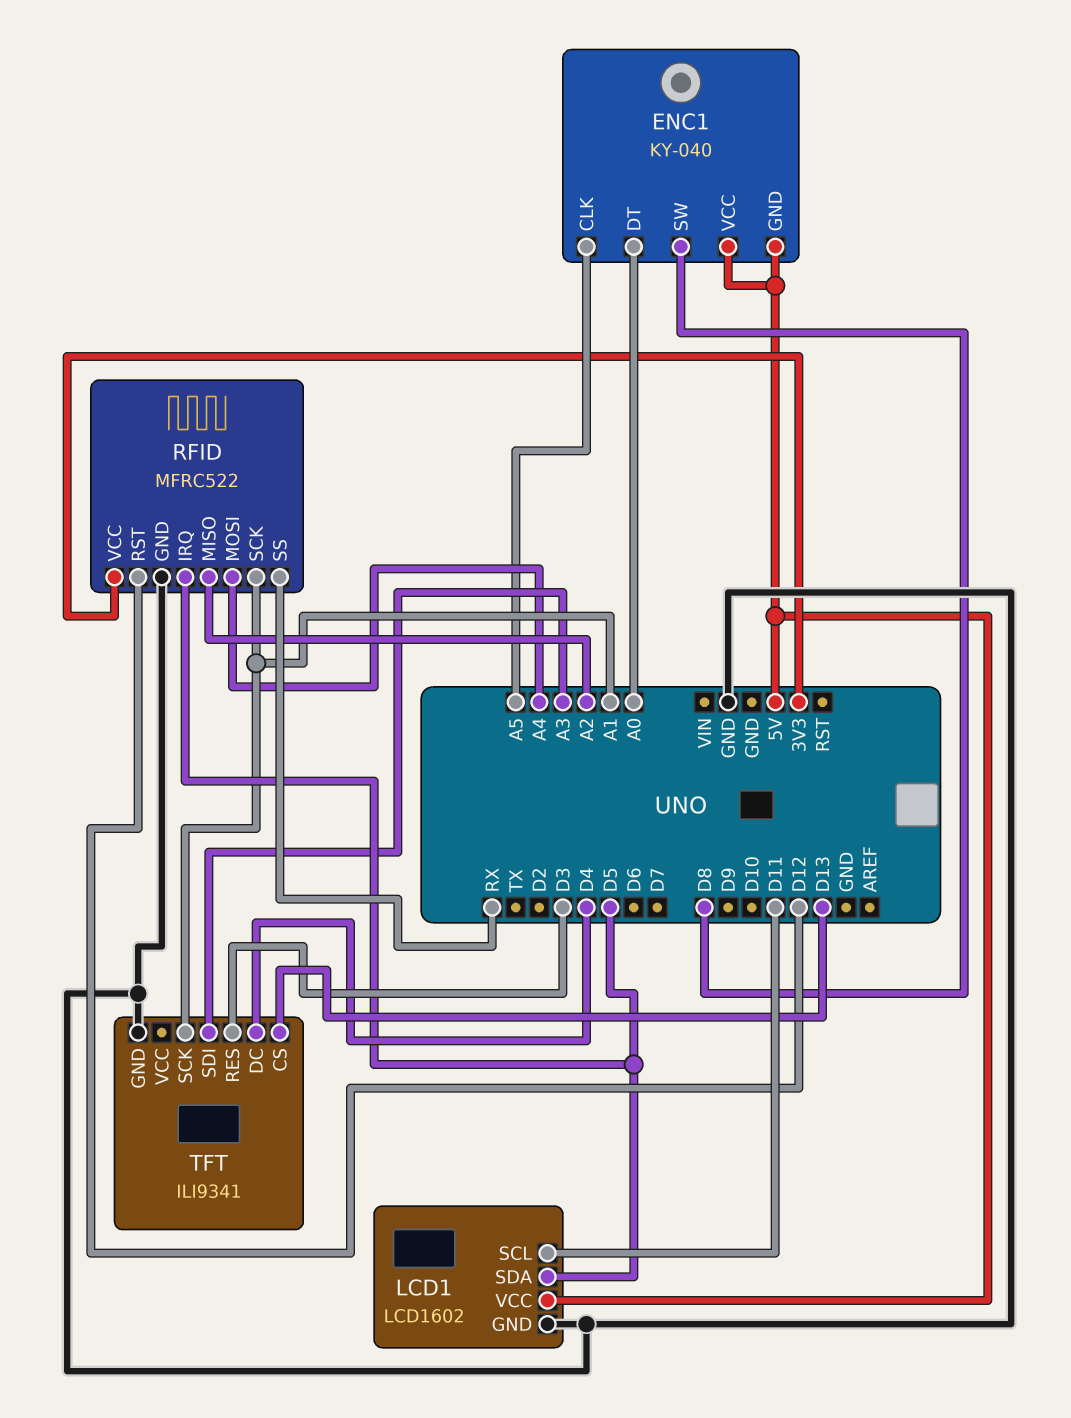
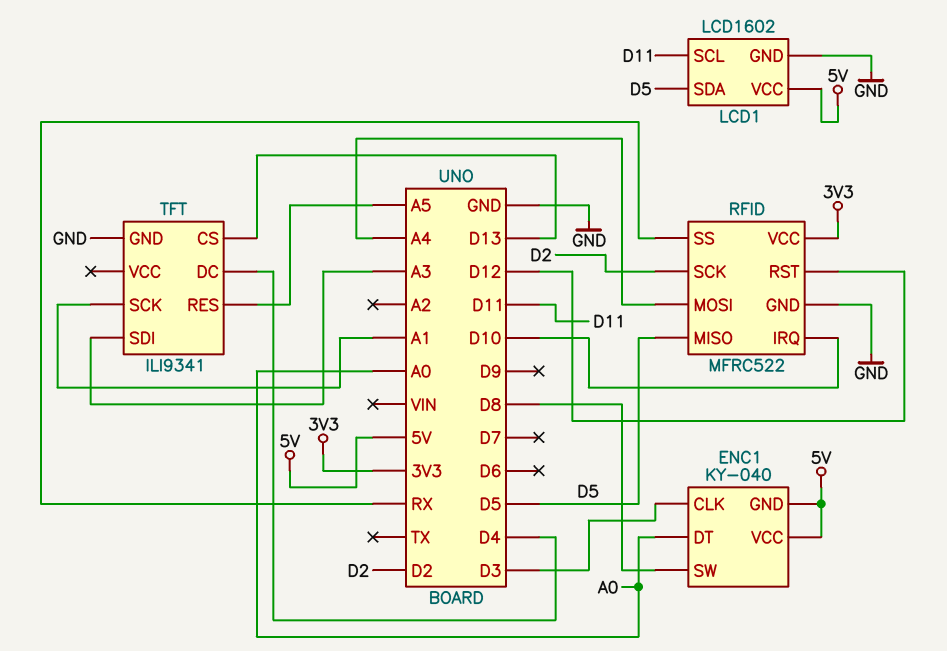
ENC1 pin CLK: A5 -> D3
RFID pin IRQ: D5 -> D10
RFID pin MISO: A2 -> D5
RFID pin SCK: A1 -> D2
TFT pin RES: D3 -> A5

